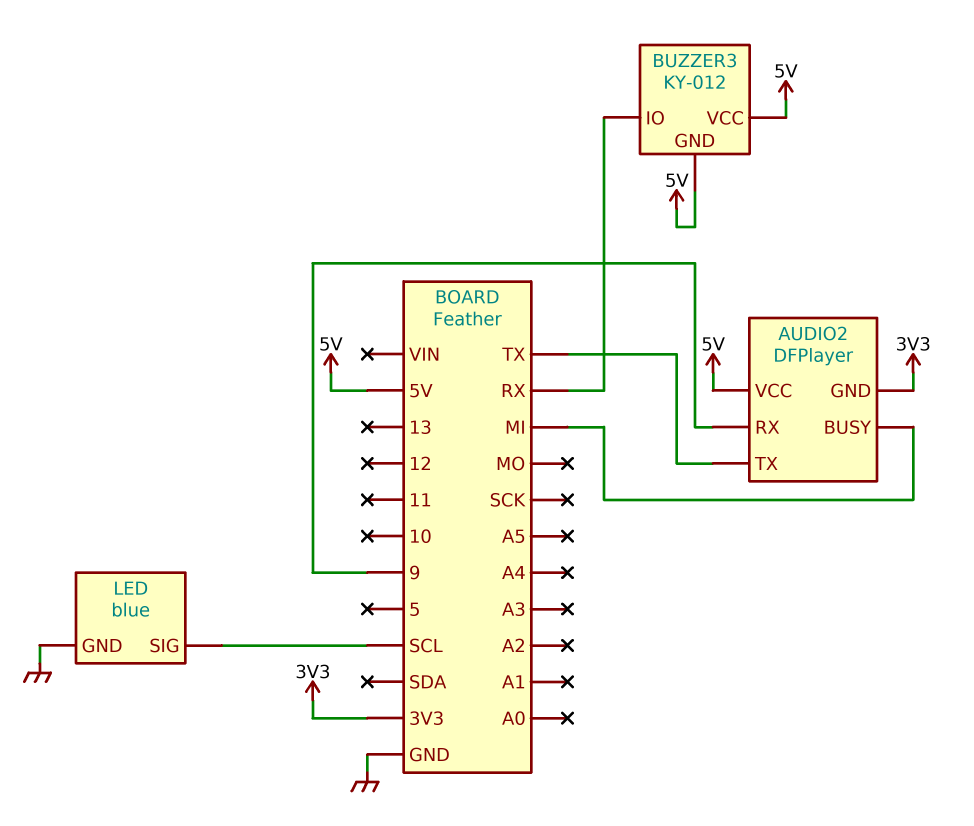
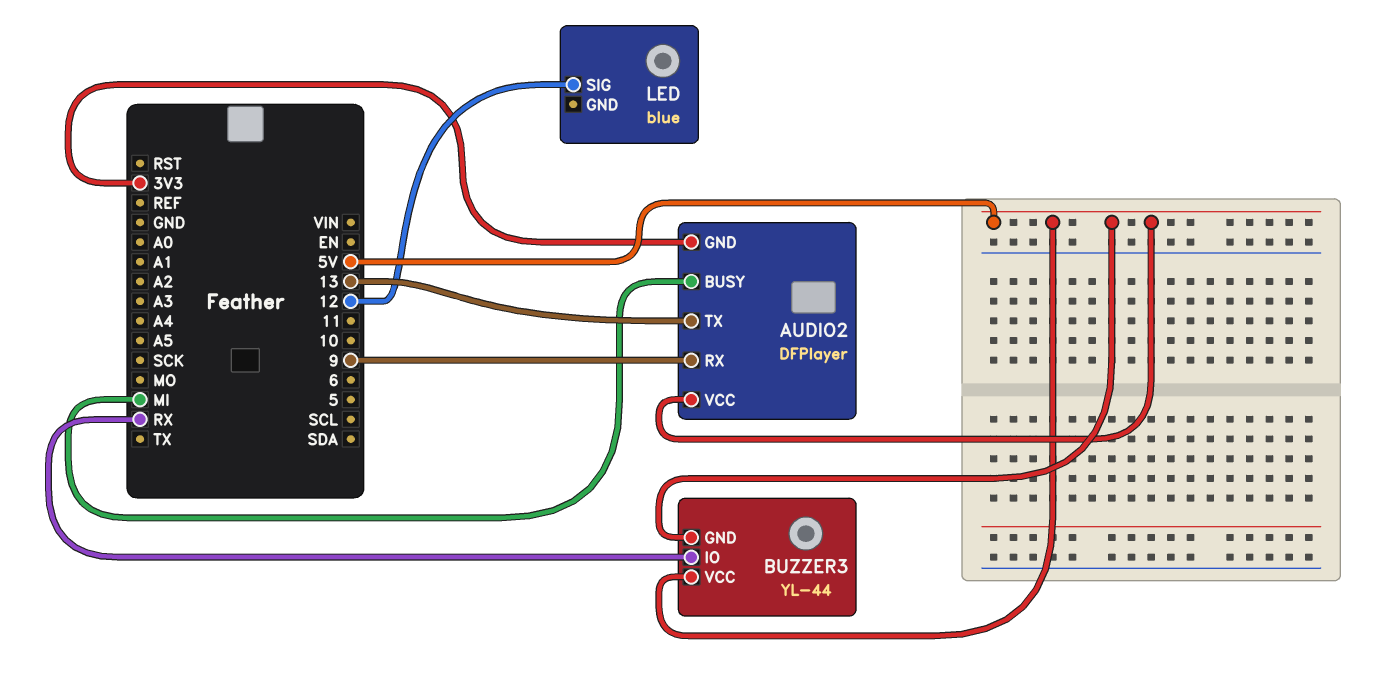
AUDIO2 pin TX: TX -> 13
BUZZER3: KY-012 -> YL-44
LED pin GND: GND -> none
LED pin SIG: SCL -> 12

